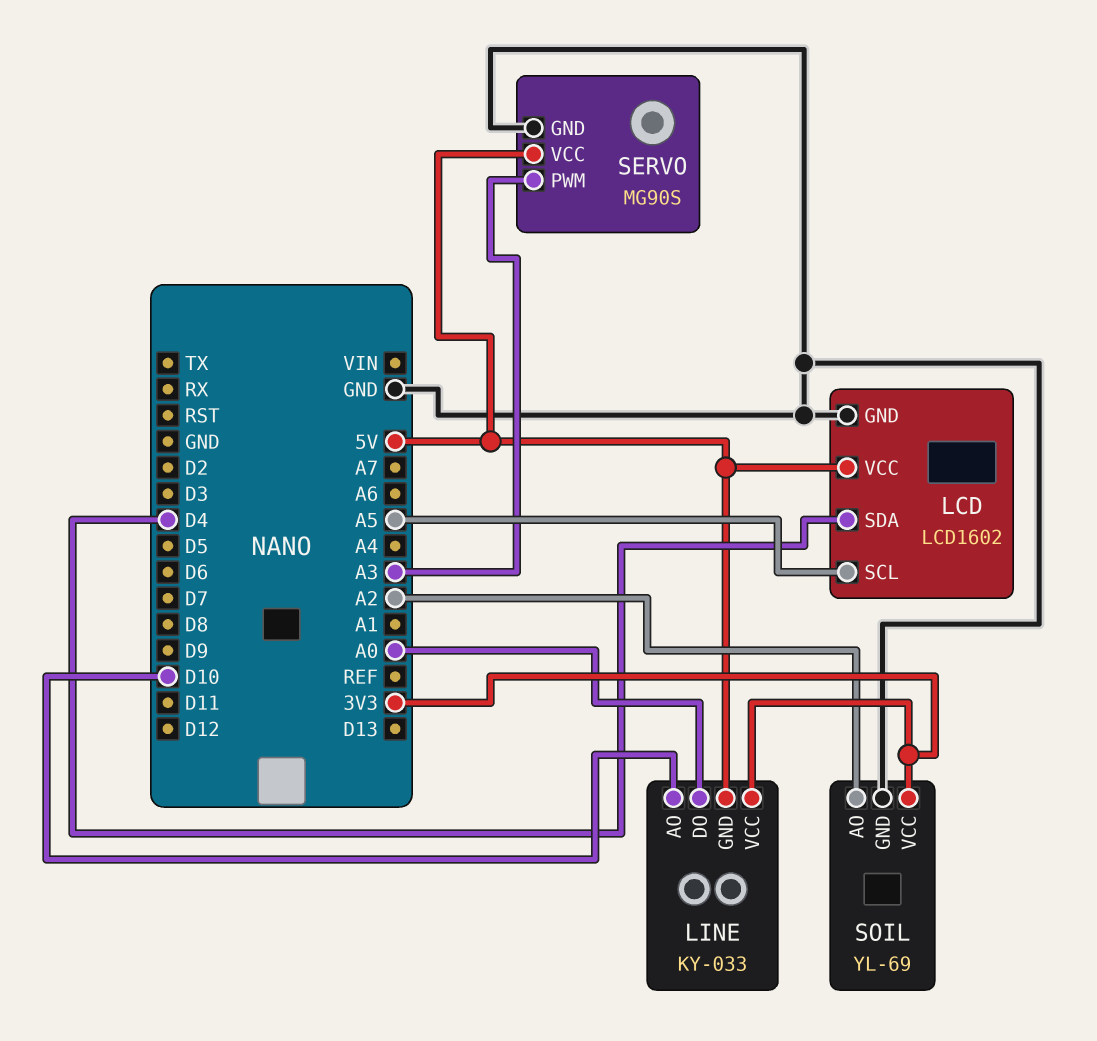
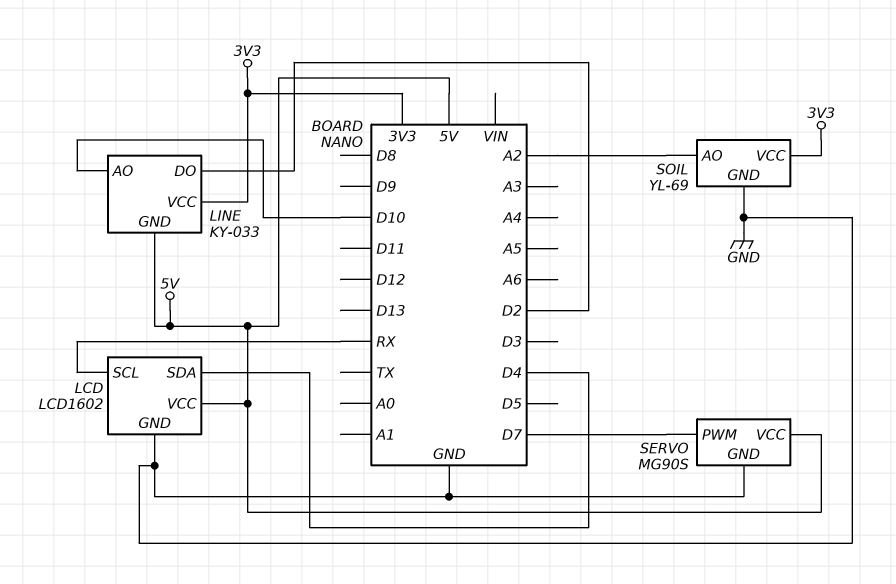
LCD pin SCL: A5 -> RX
LINE pin DO: A0 -> D2
SERVO pin PWM: A3 -> D7

